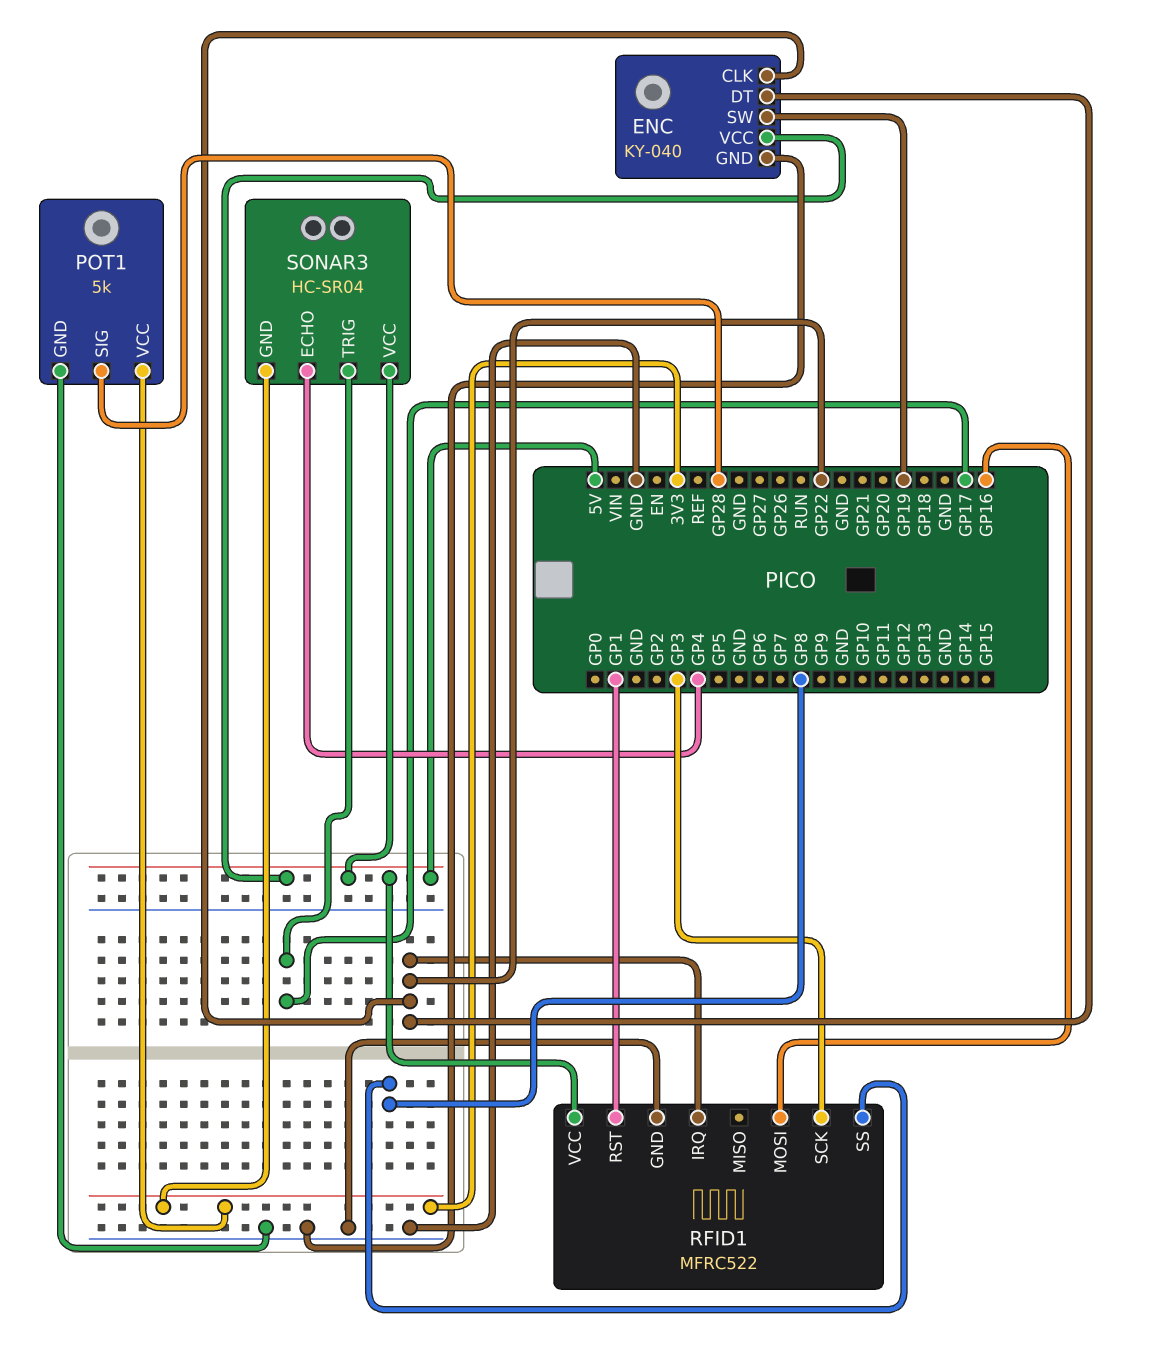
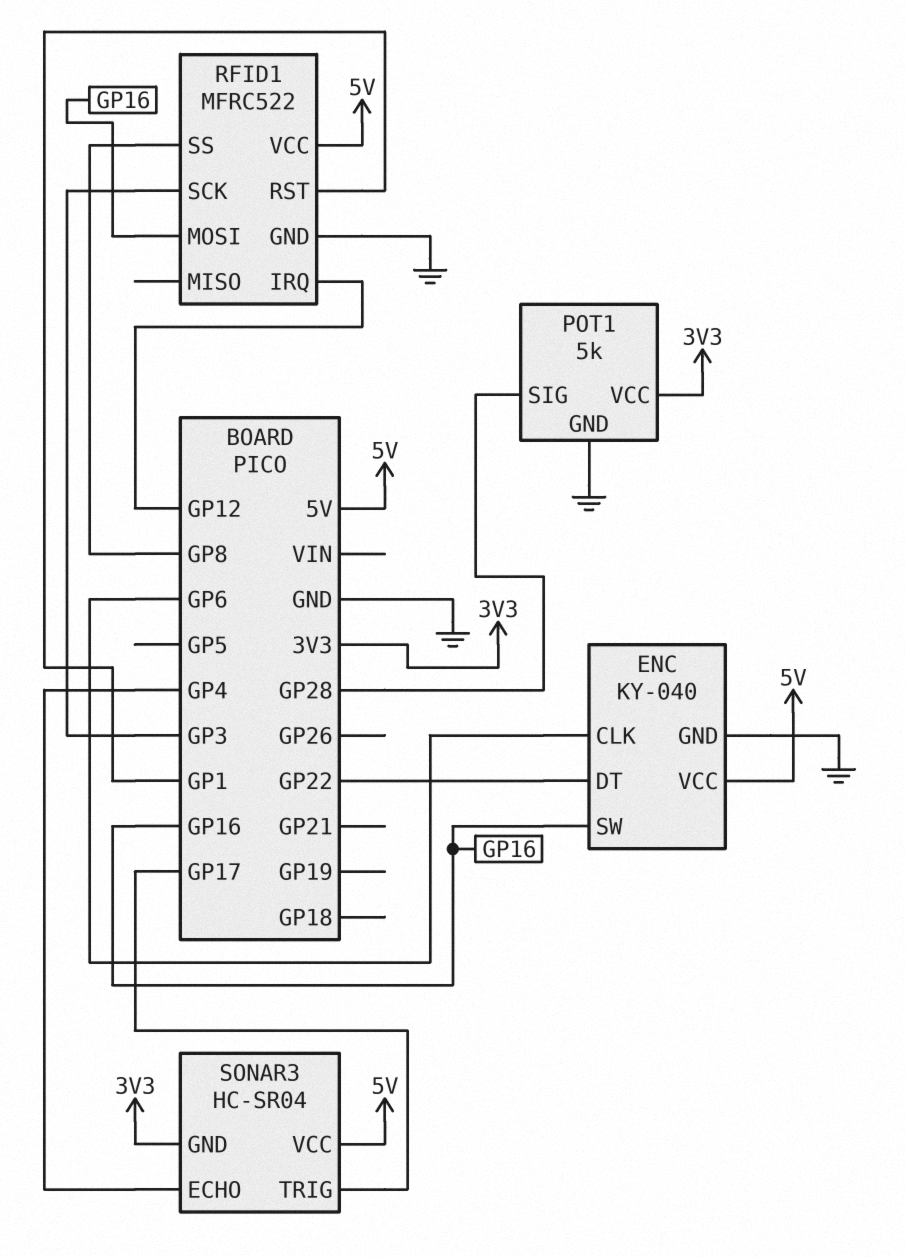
ENC pin CLK: GP22 -> GP6
ENC pin SW: GP19 -> GP16
RFID1 pin IRQ: GP22 -> GP12

